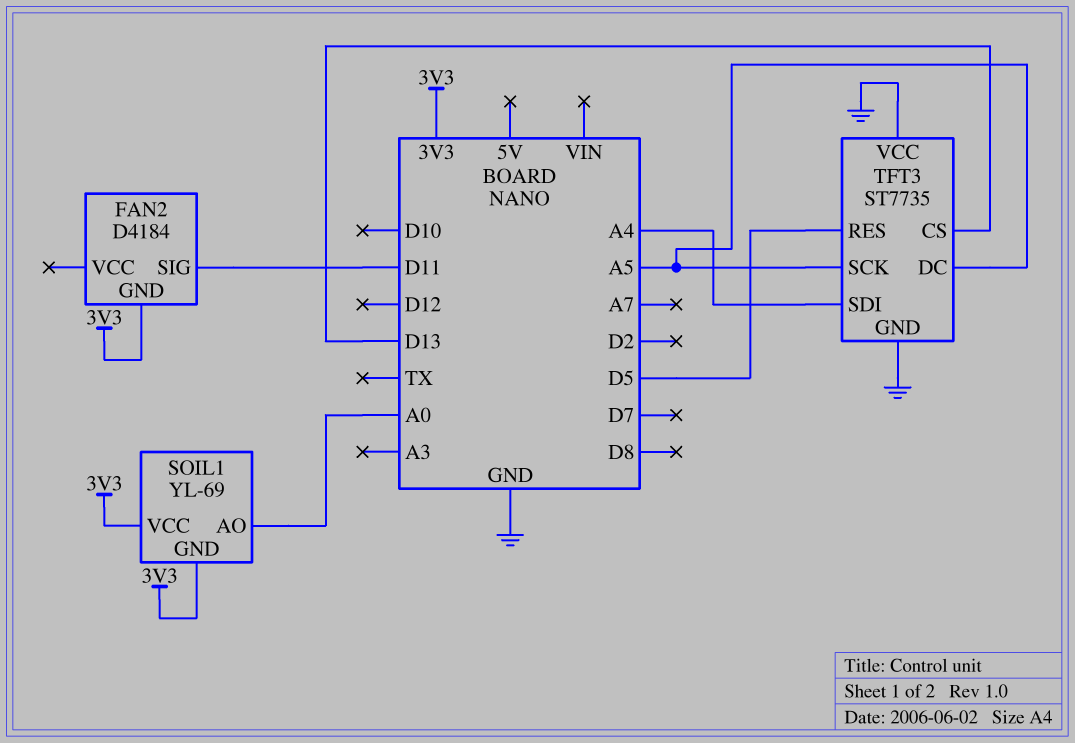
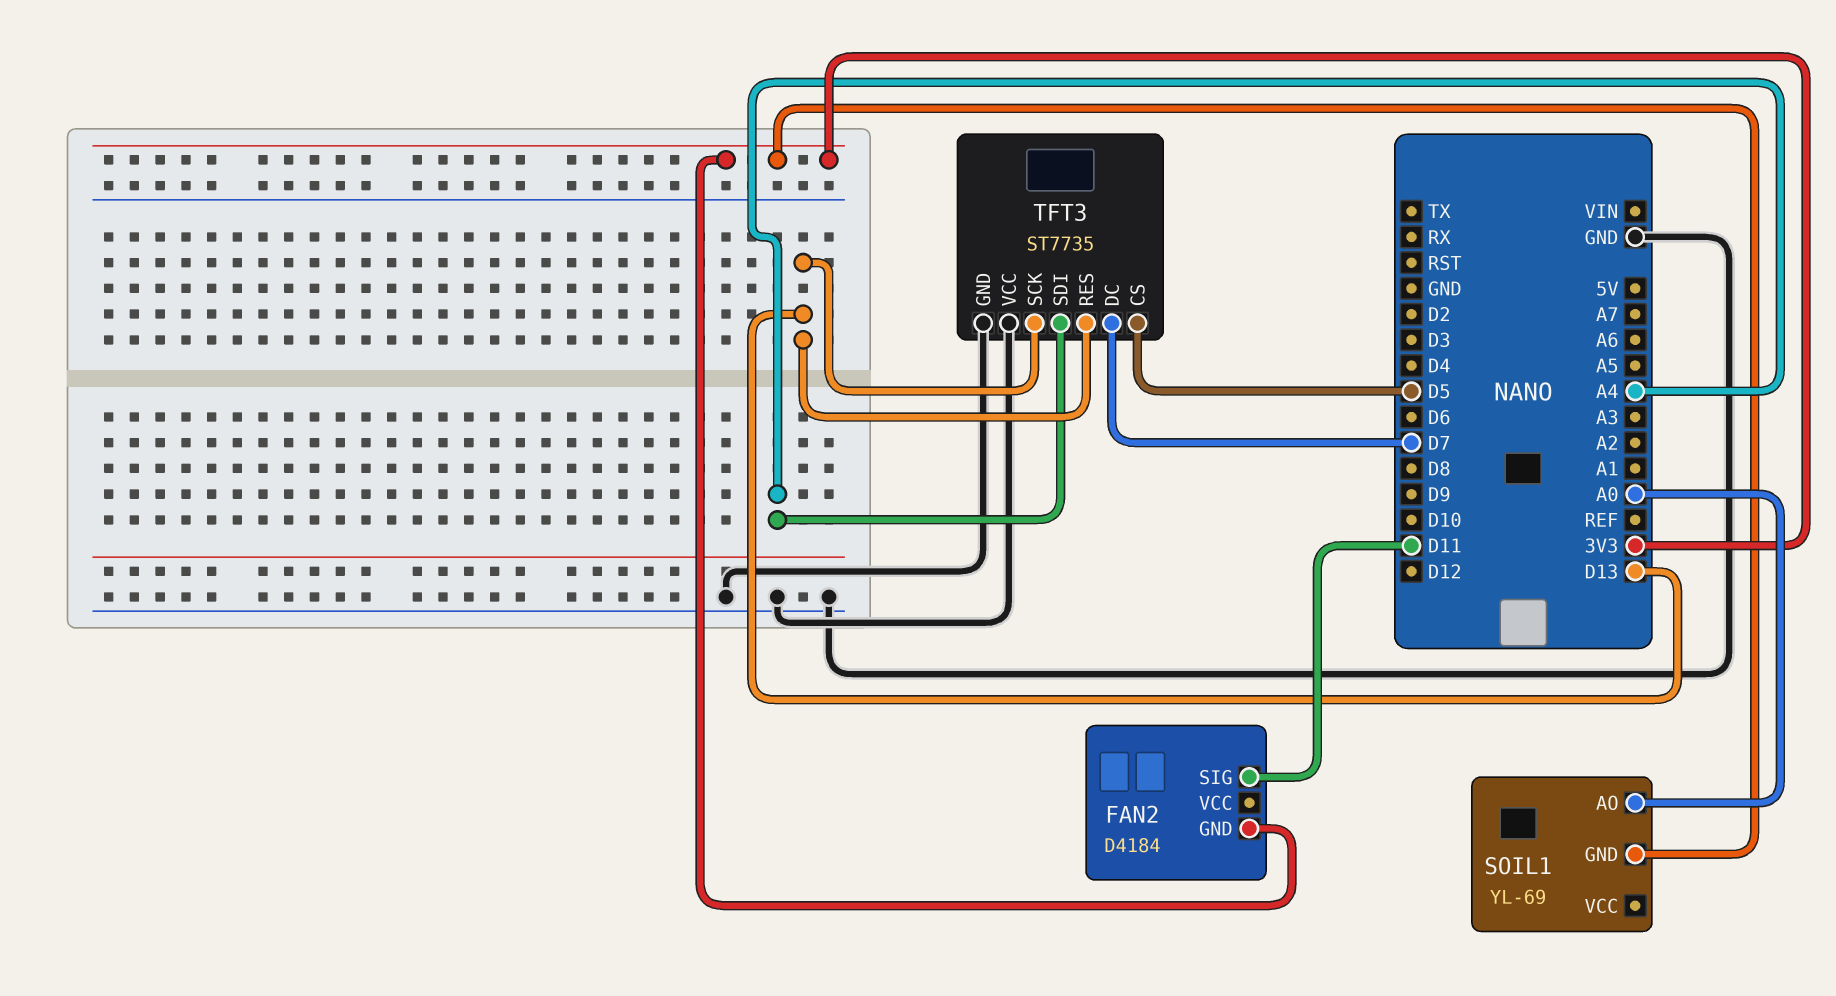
SOIL1 pin VCC: 3V3 -> none
TFT3 pin CS: D13 -> D5
TFT3 pin DC: A5 -> D7
TFT3 pin RES: D5 -> D13
TFT3 pin SCK: A5 -> D13

